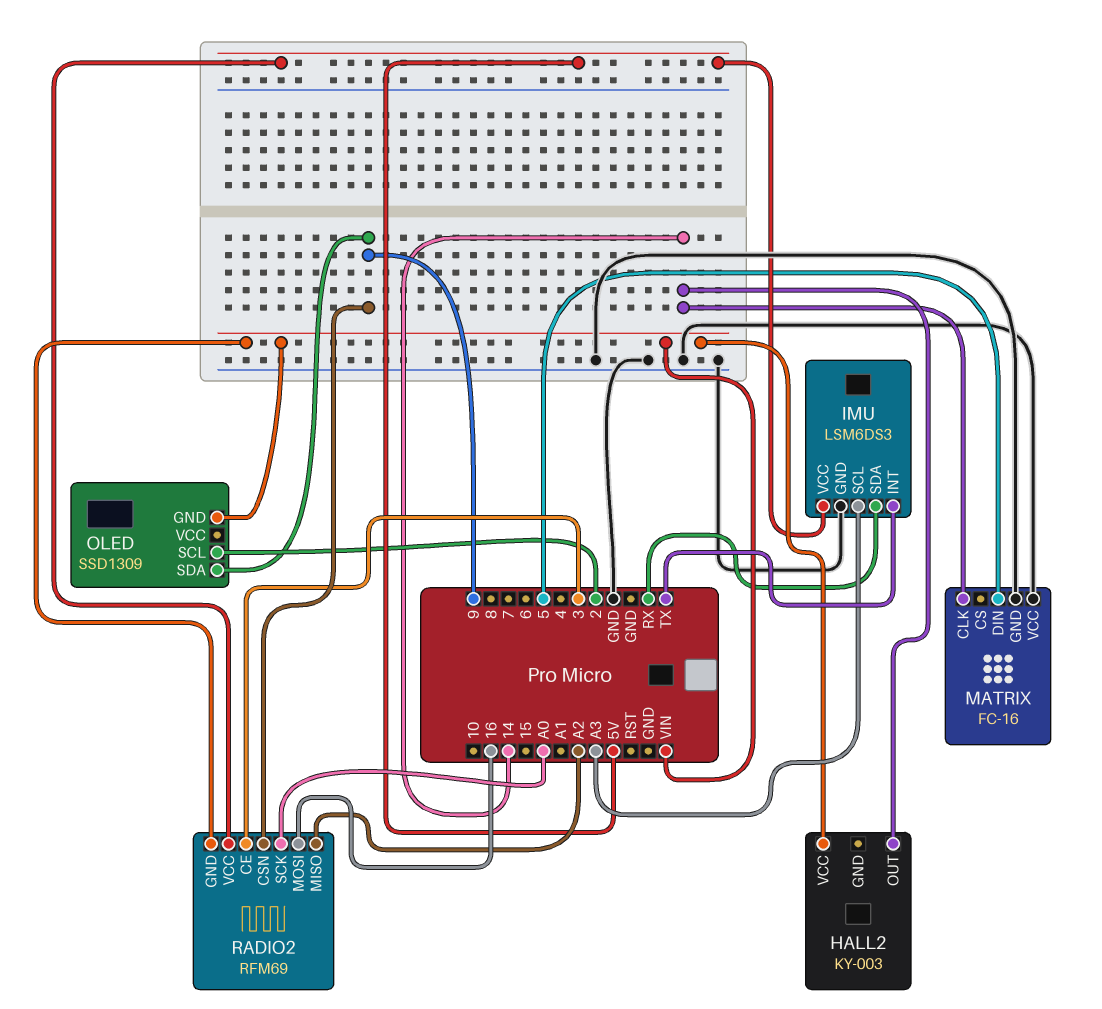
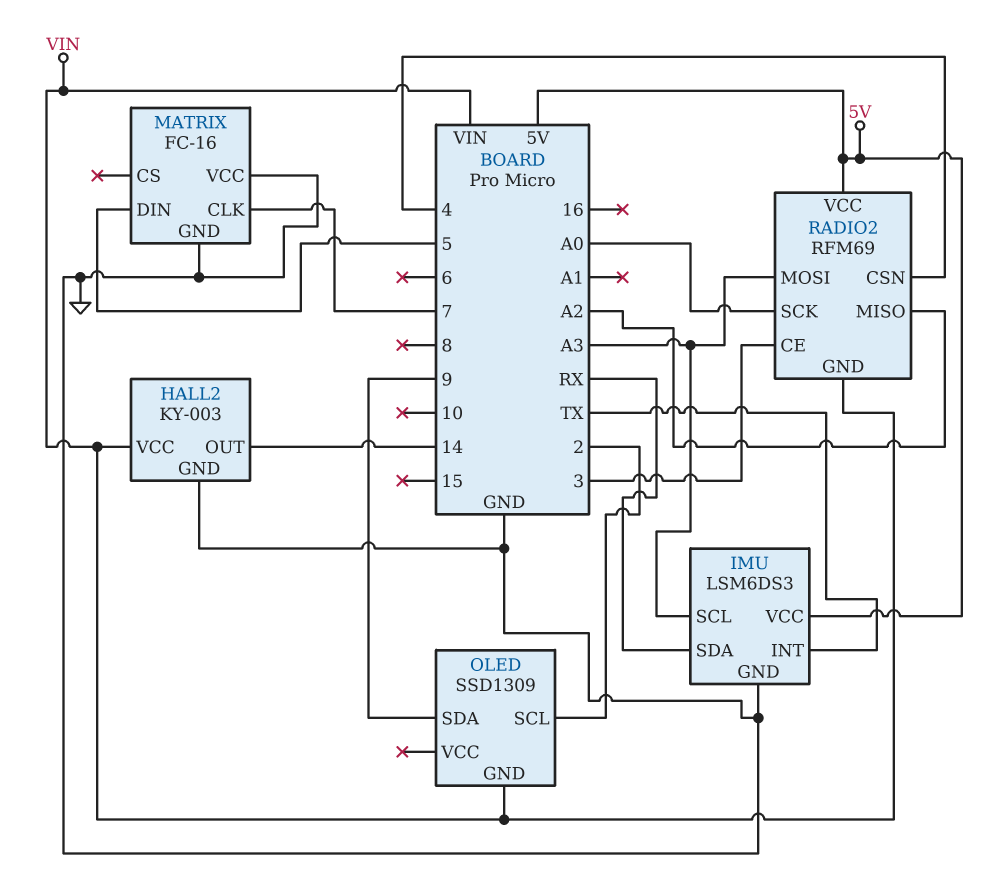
HALL2 pin GND: none -> GND
MATRIX pin CLK: 14 -> 7
RADIO2 pin CSN: 9 -> 4
RADIO2 pin MOSI: 16 -> A3

